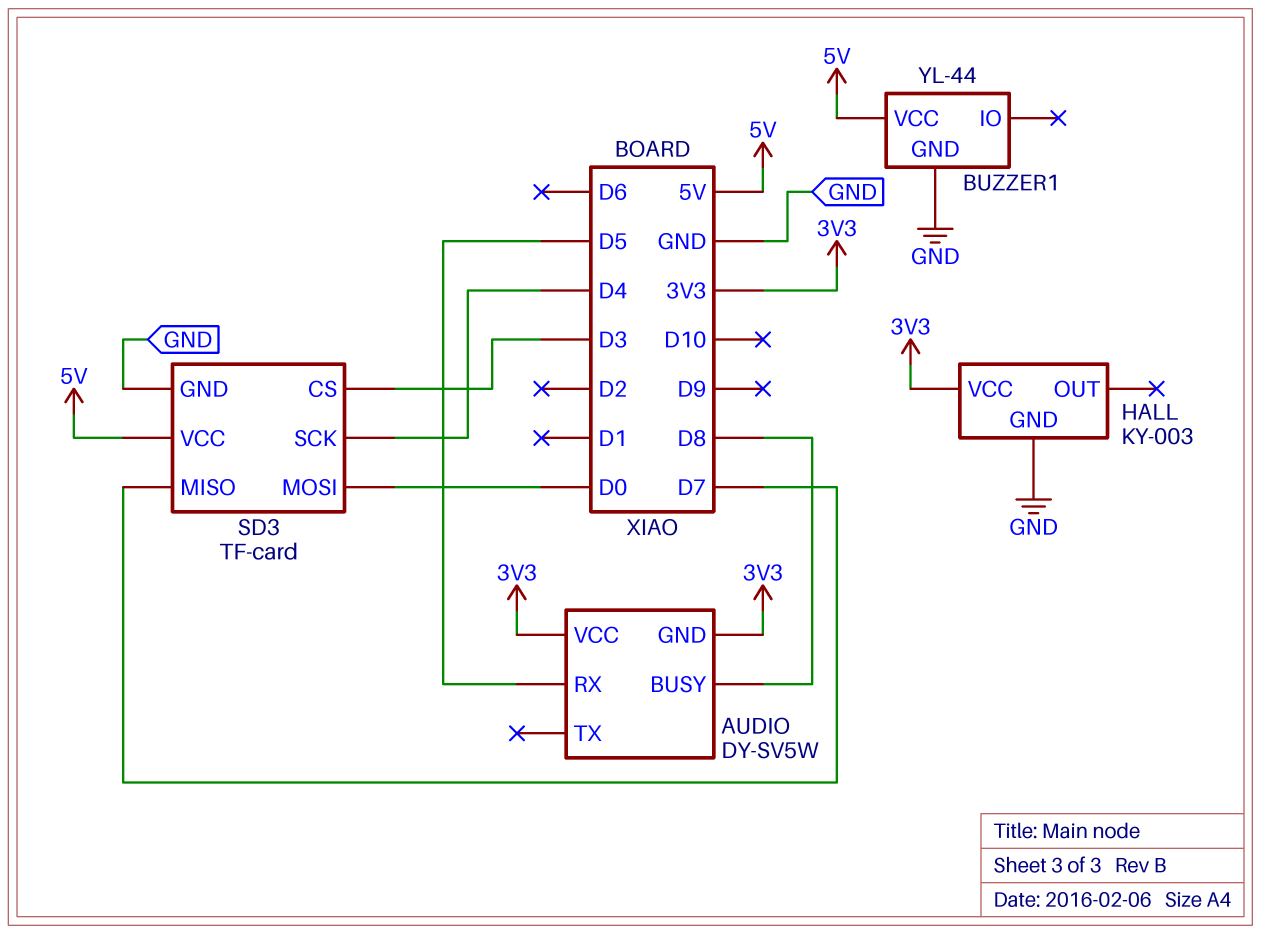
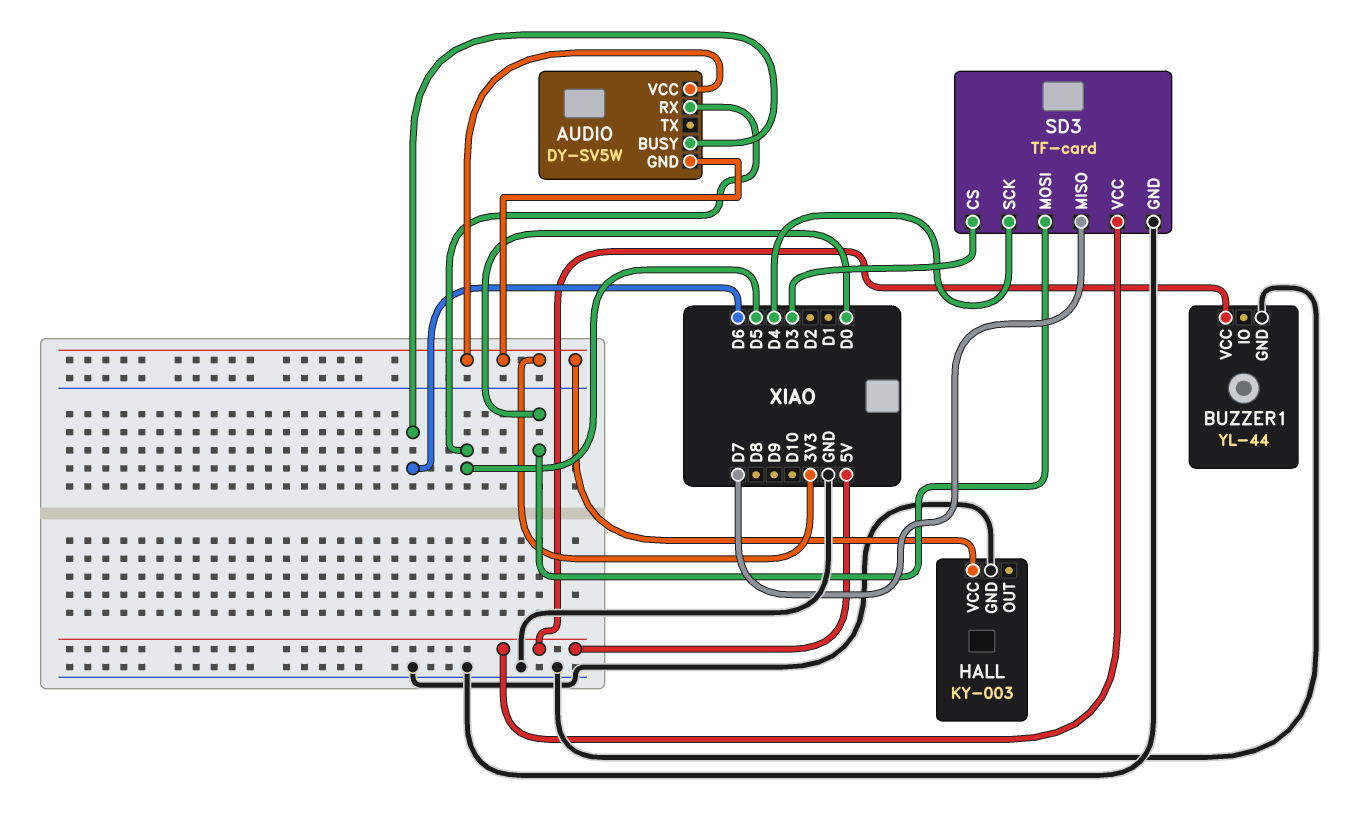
AUDIO pin BUSY: D8 -> D6

